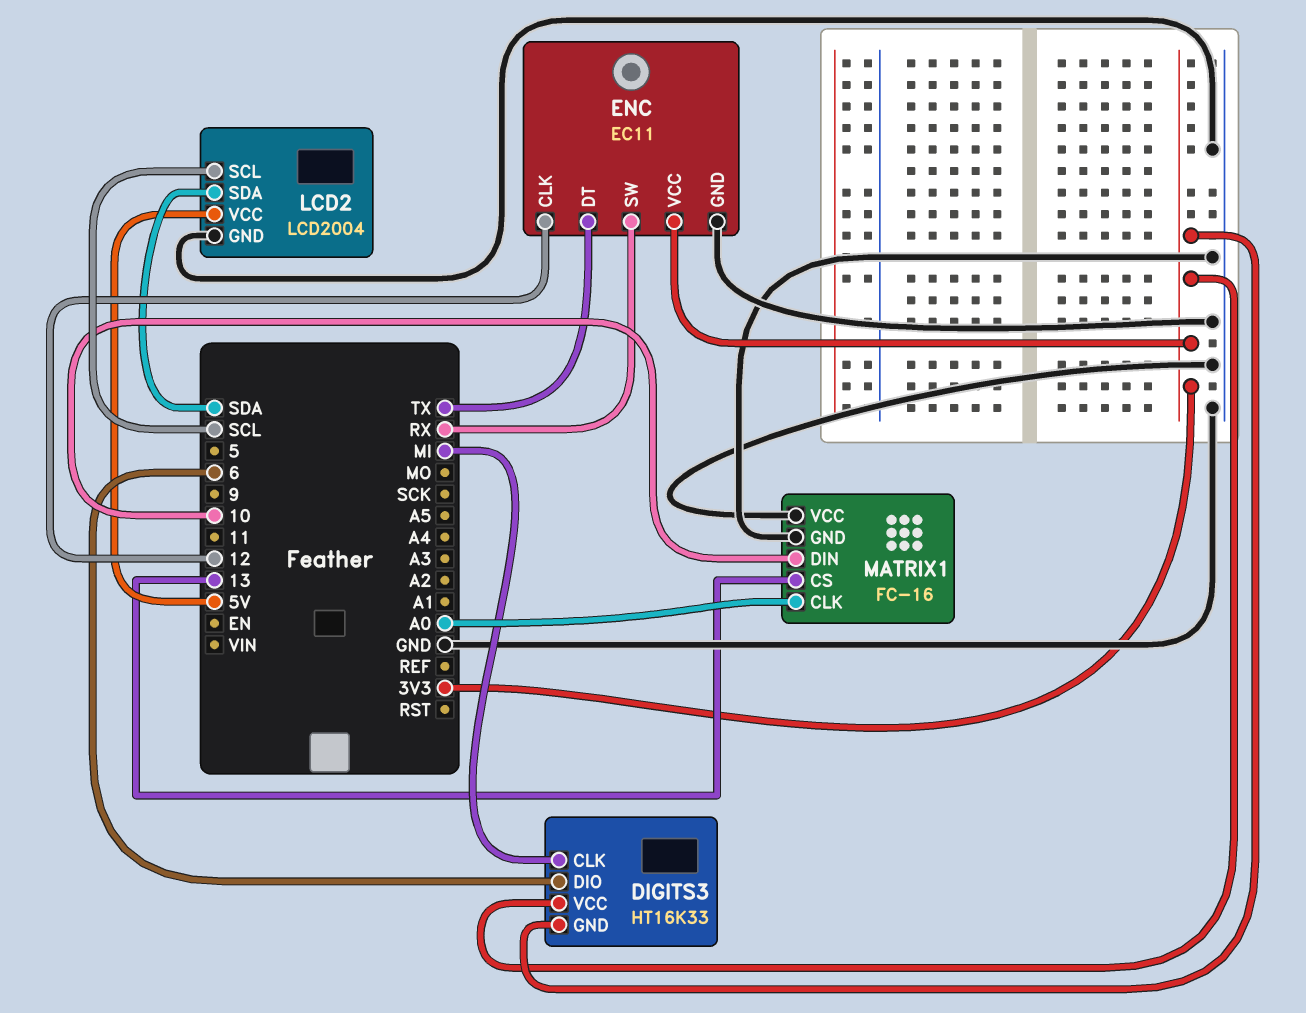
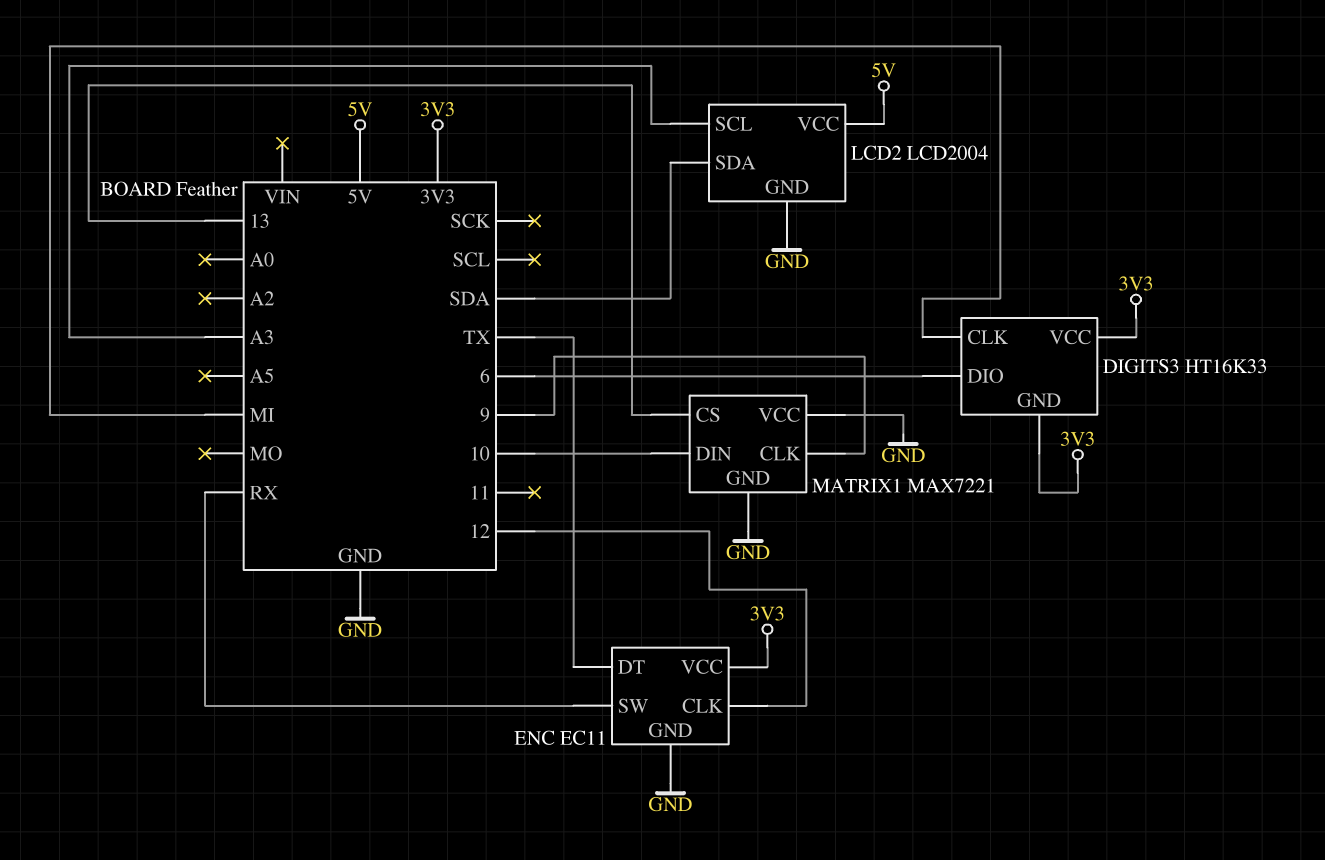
LCD2 pin SCL: SCL -> A3
MATRIX1: FC-16 -> MAX7221
MATRIX1 pin CLK: A0 -> 9

